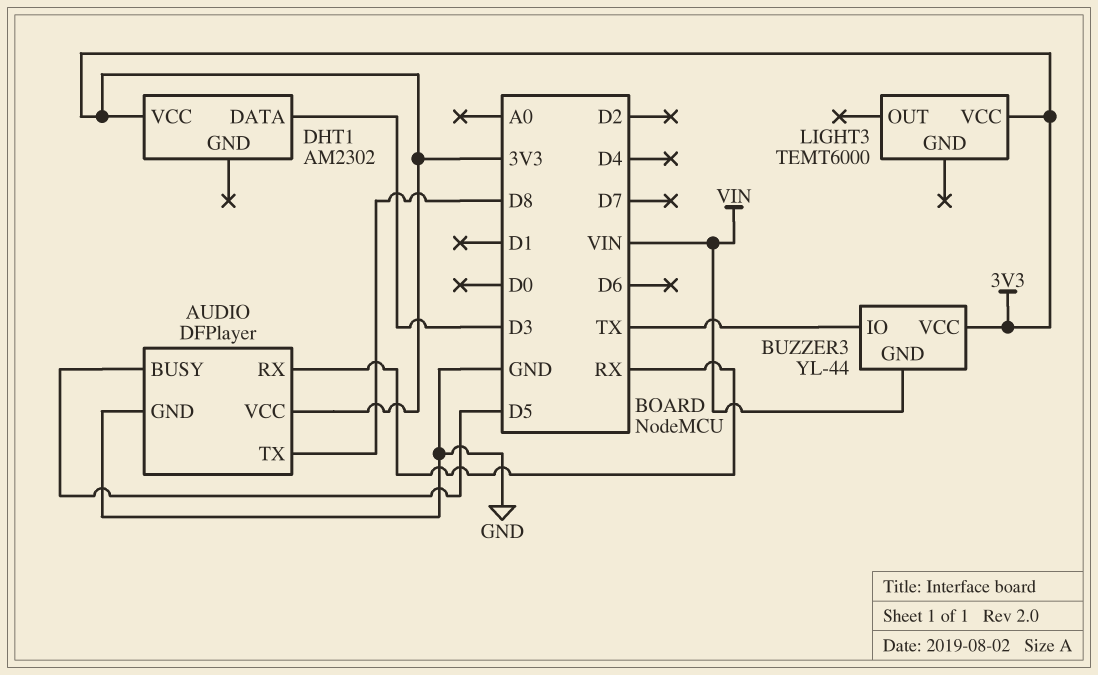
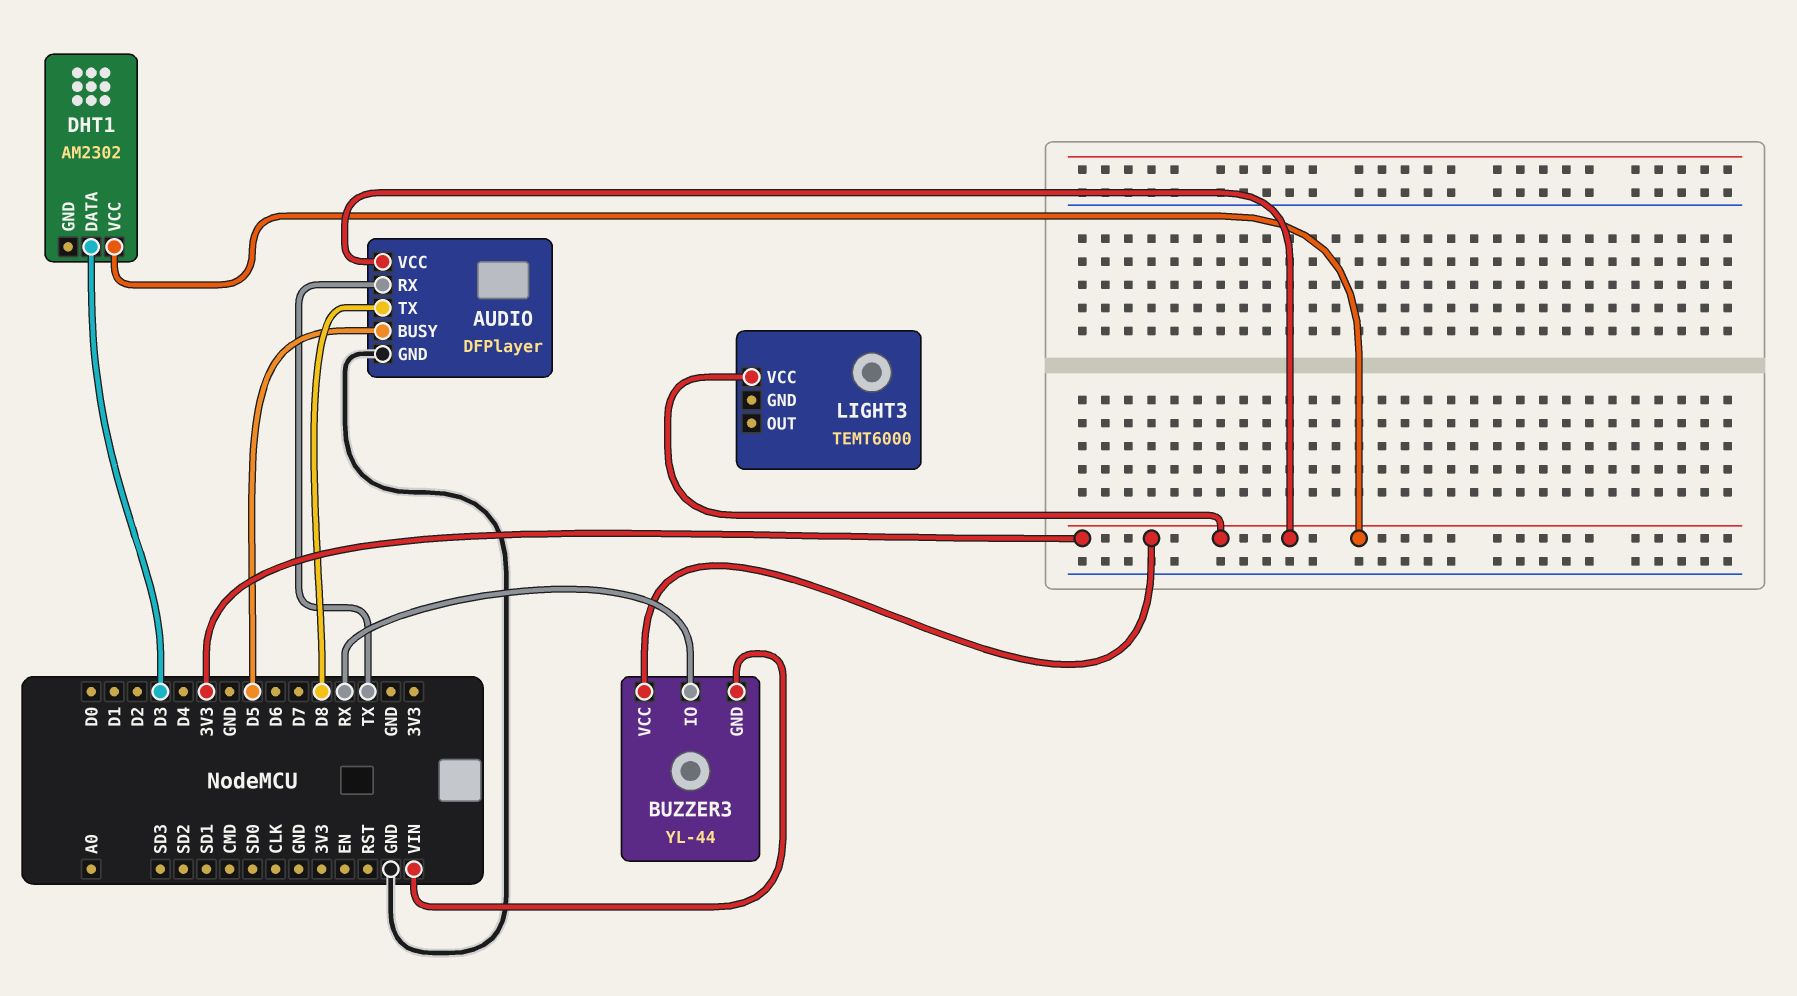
AUDIO pin RX: RX -> TX
BUZZER3 pin IO: TX -> RX

